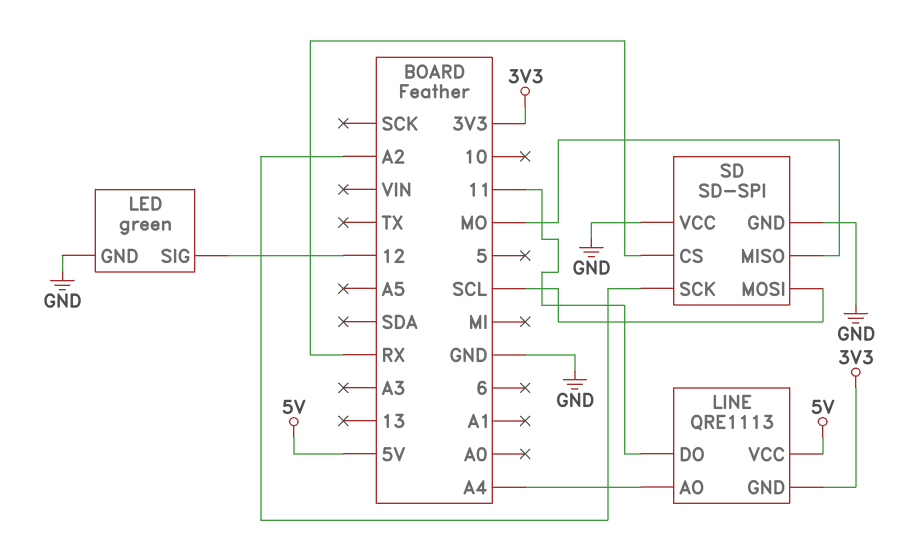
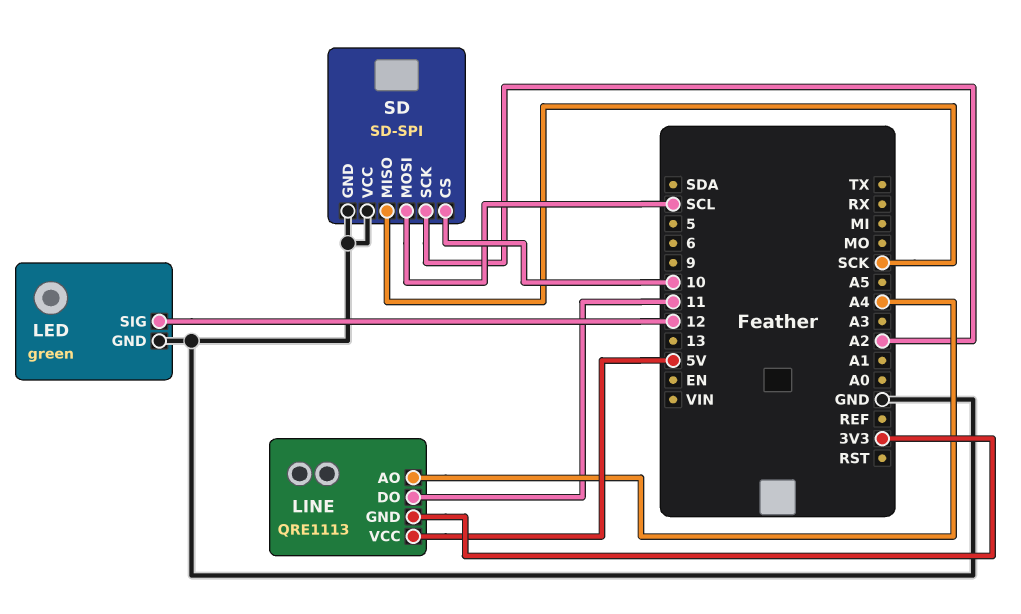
SD pin CS: RX -> 10
SD pin MISO: MO -> SCK

